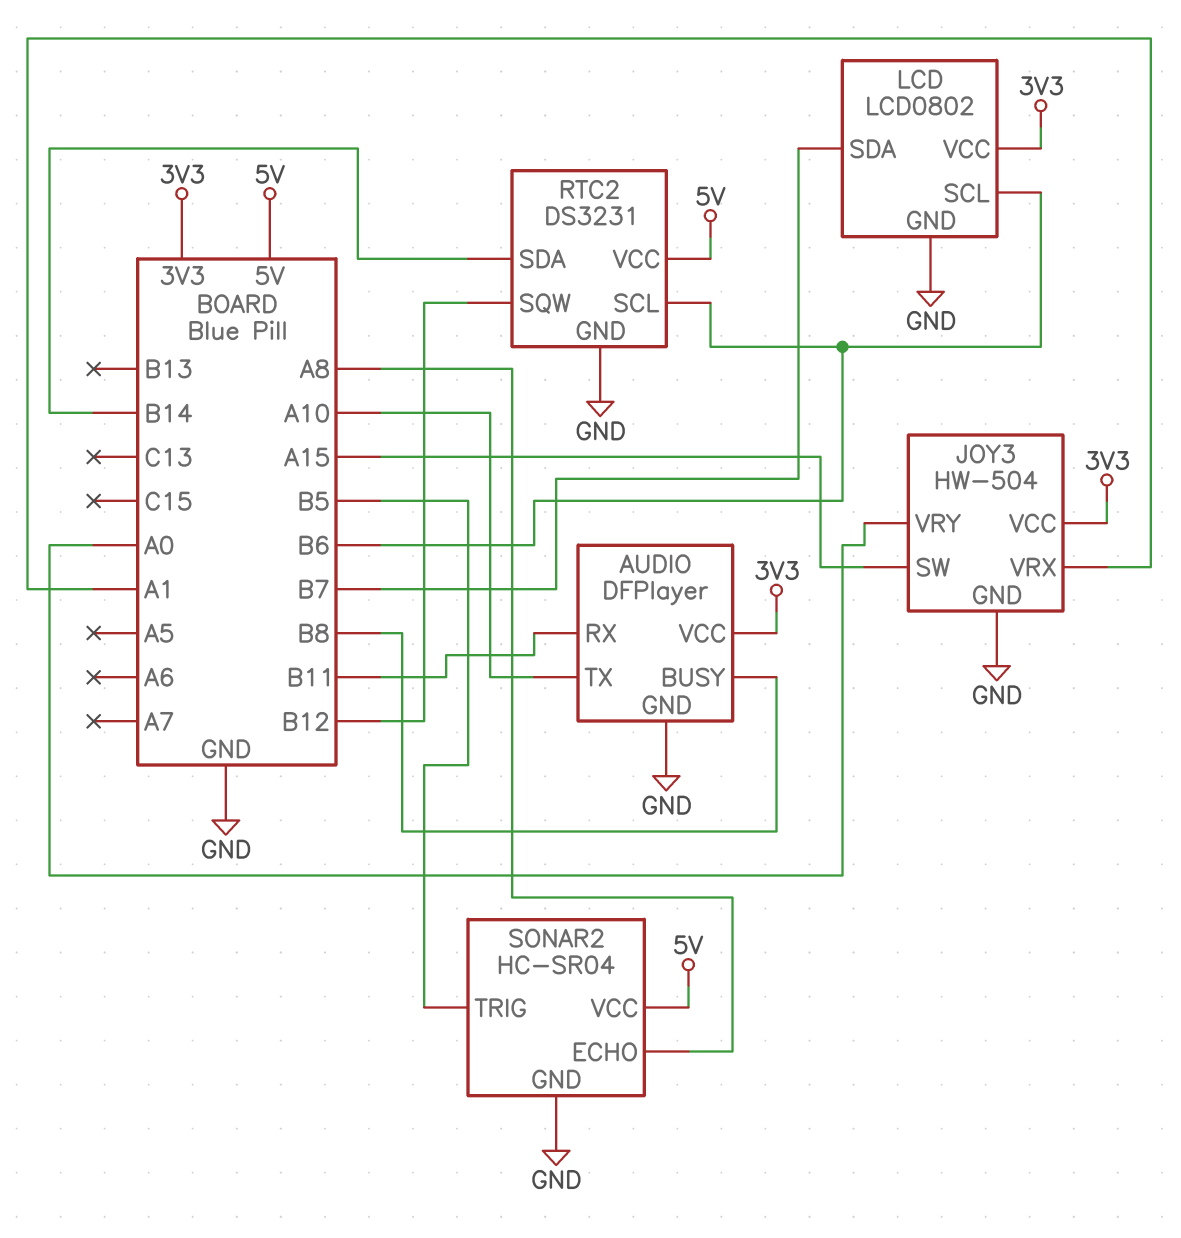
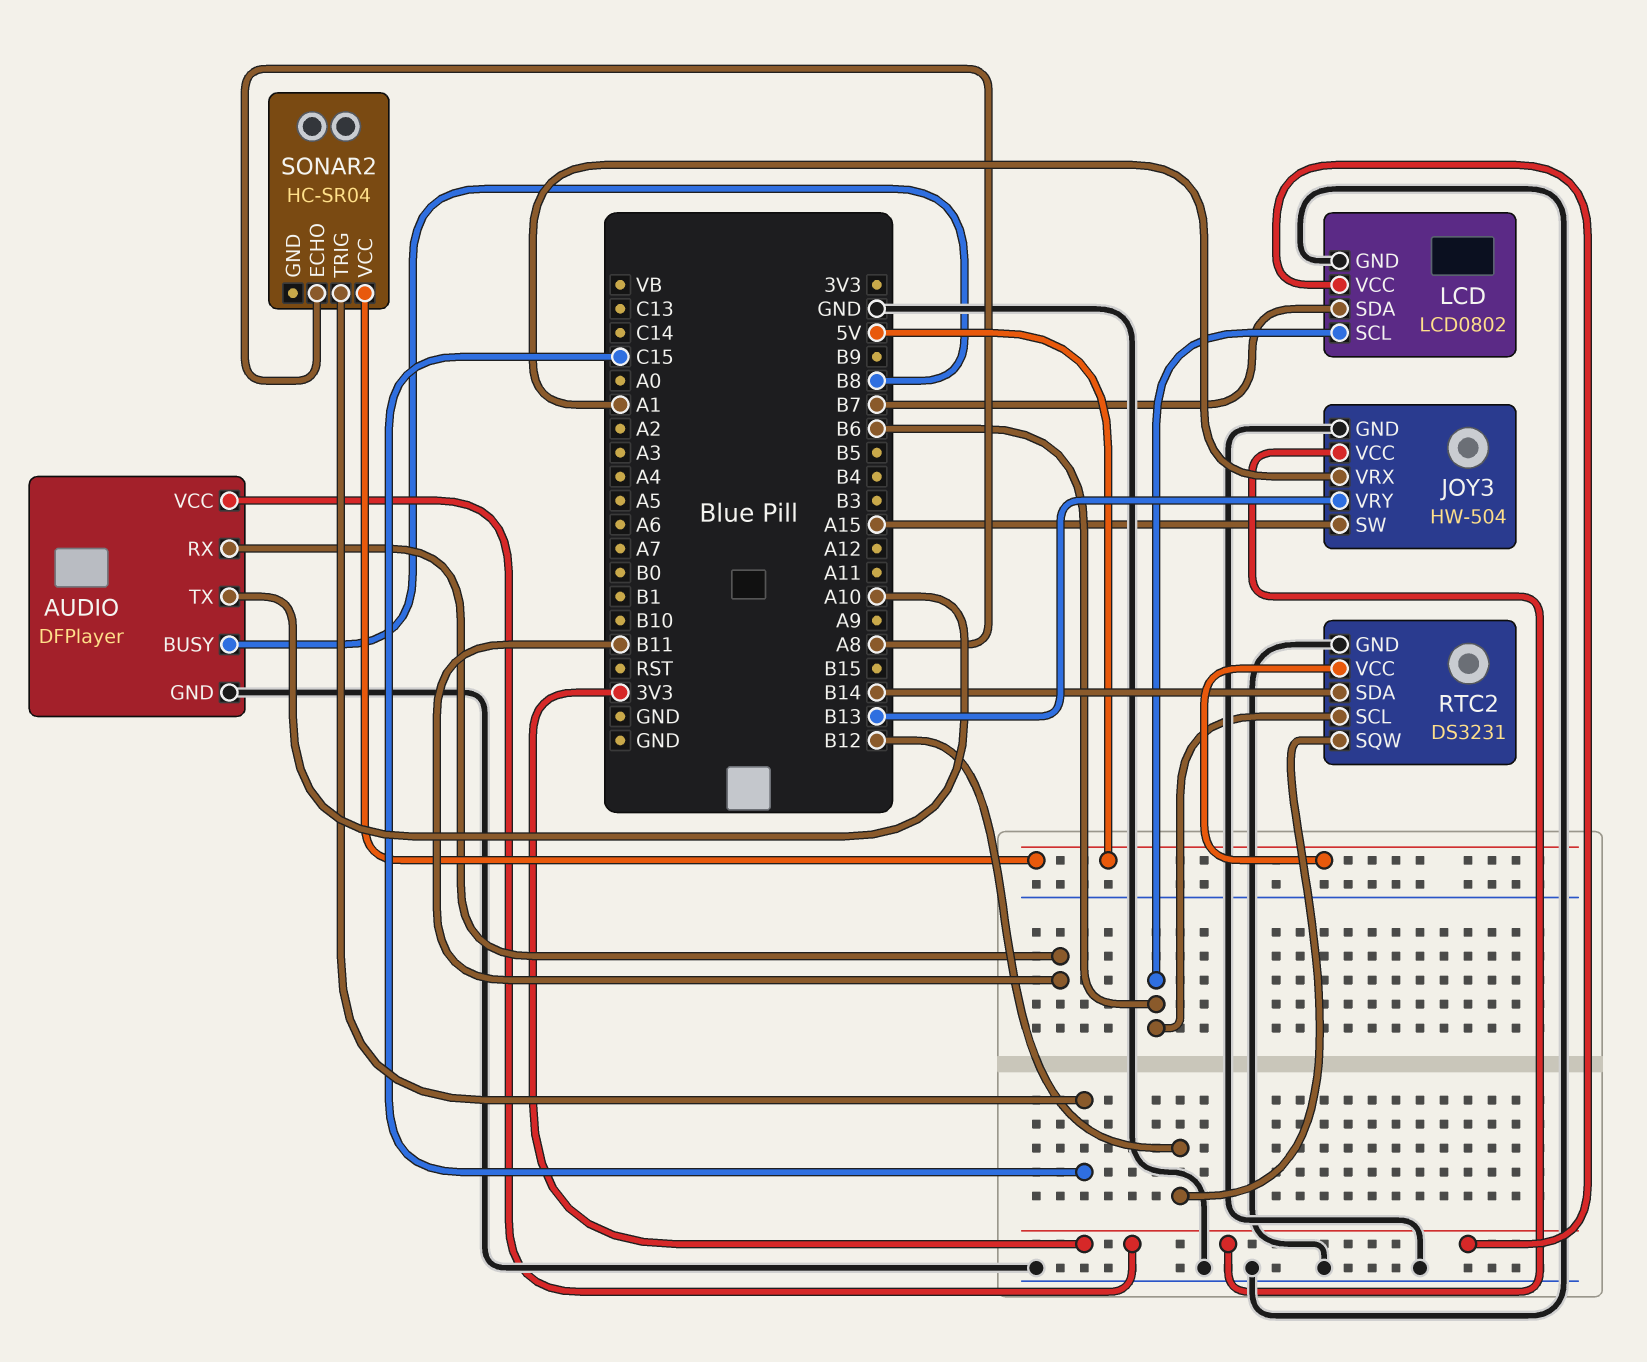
JOY3 pin VRY: A0 -> B13
SONAR2 pin GND: GND -> none
SONAR2 pin TRIG: B5 -> C15

